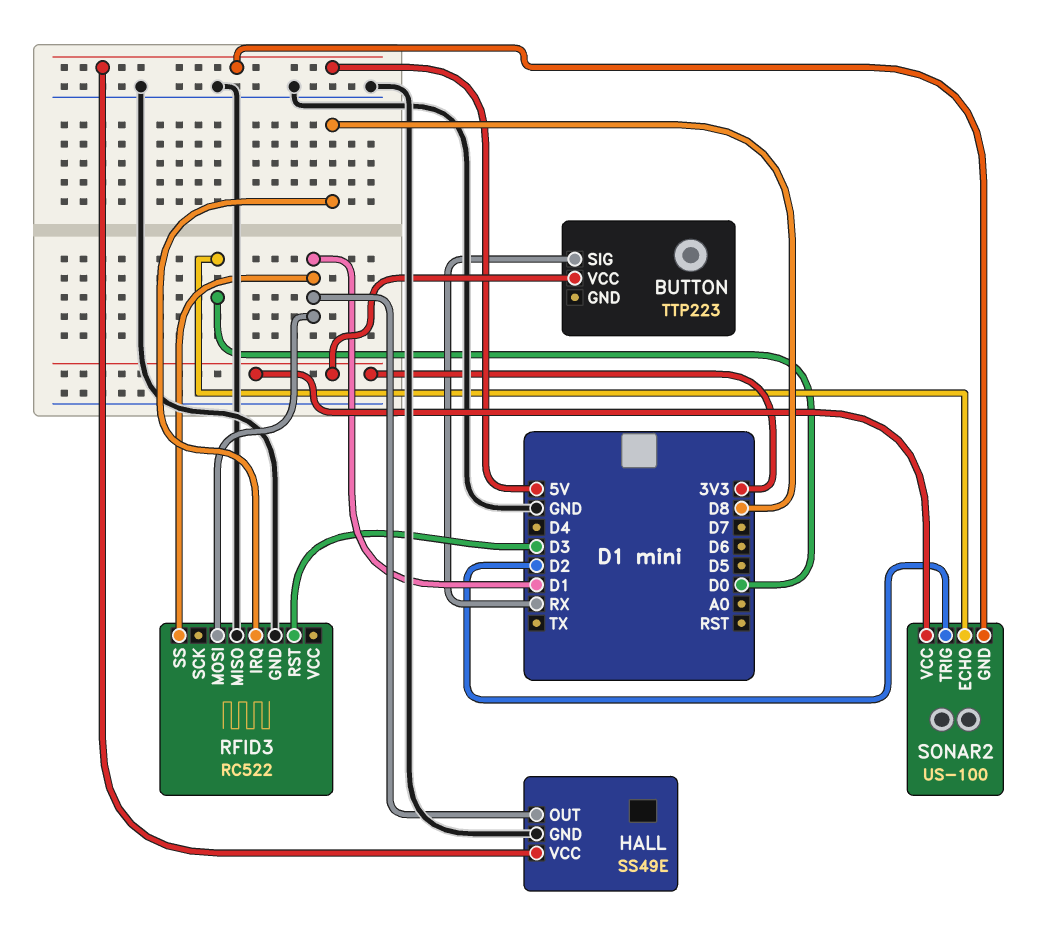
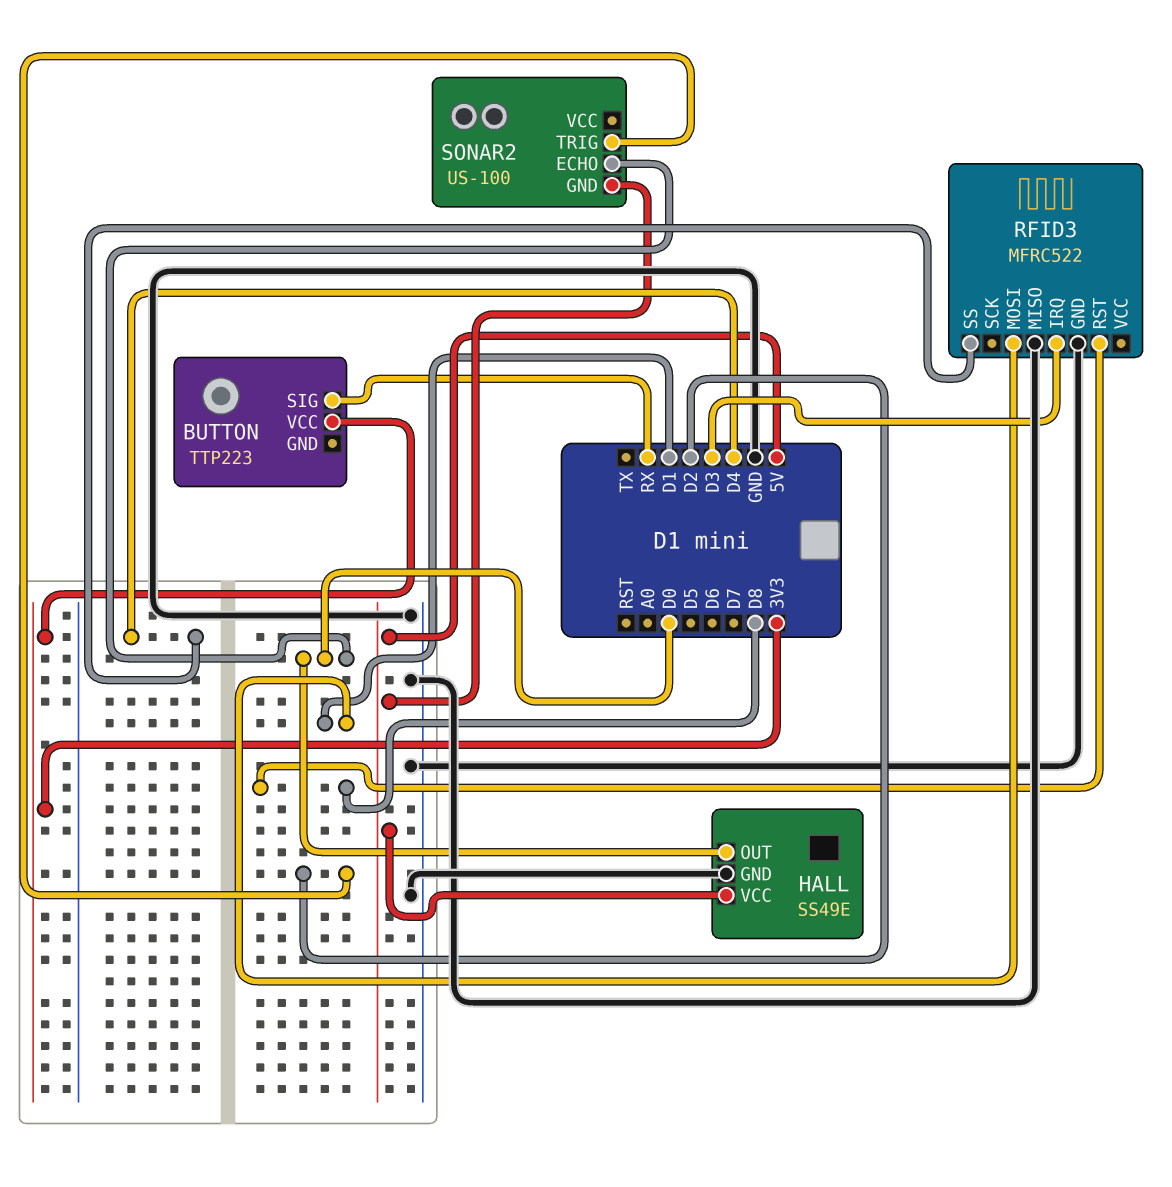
HALL pin OUT: D1 -> D0
RFID3: RC522 -> MFRC522
RFID3 pin IRQ: D8 -> D3
RFID3 pin RST: D3 -> D8
RFID3 pin SS: D1 -> D4
SONAR2 pin VCC: 3V3 -> none

